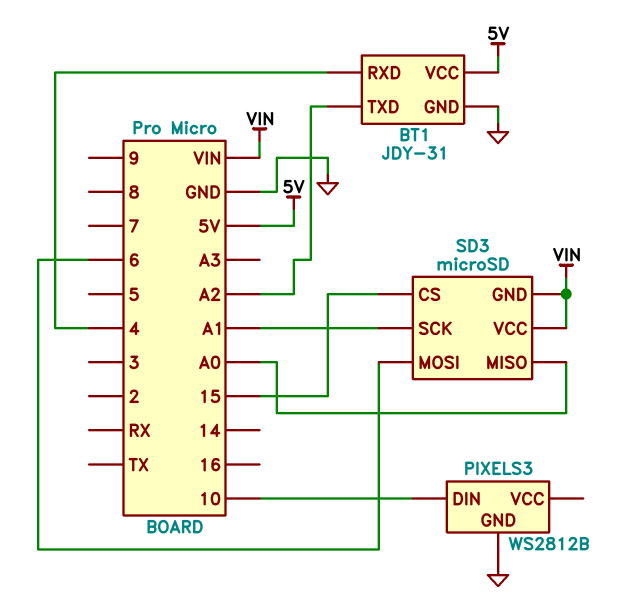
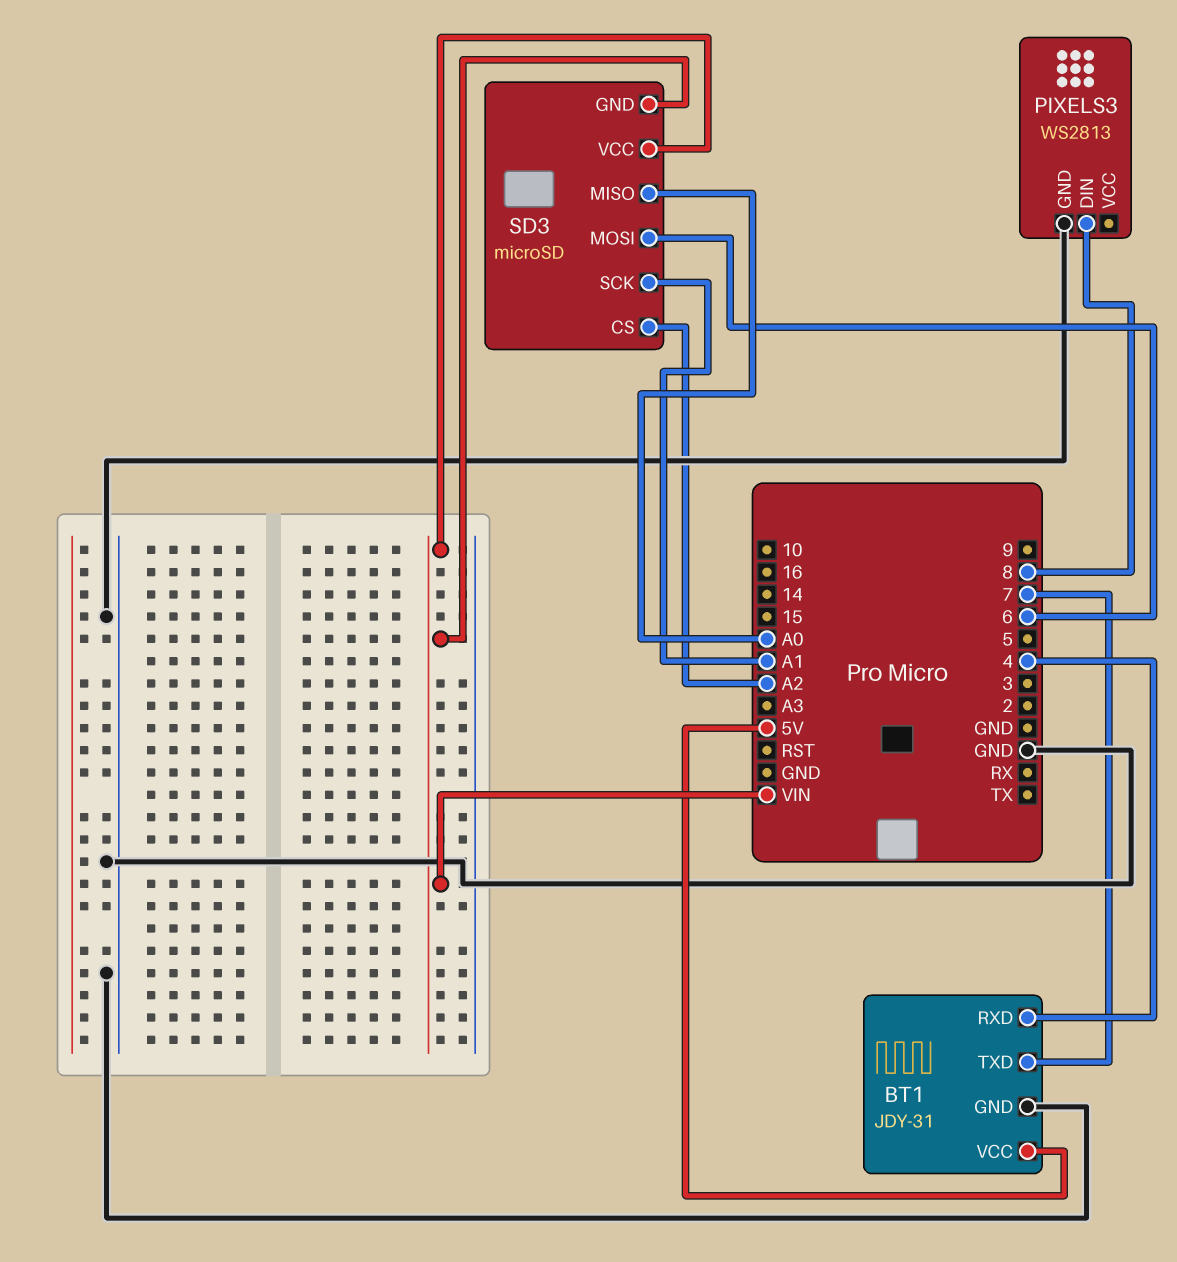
BT1 pin TXD: A2 -> 7
PIXELS3: WS2812B -> WS2813
PIXELS3 pin DIN: 10 -> 8
SD3 pin CS: 15 -> A2

